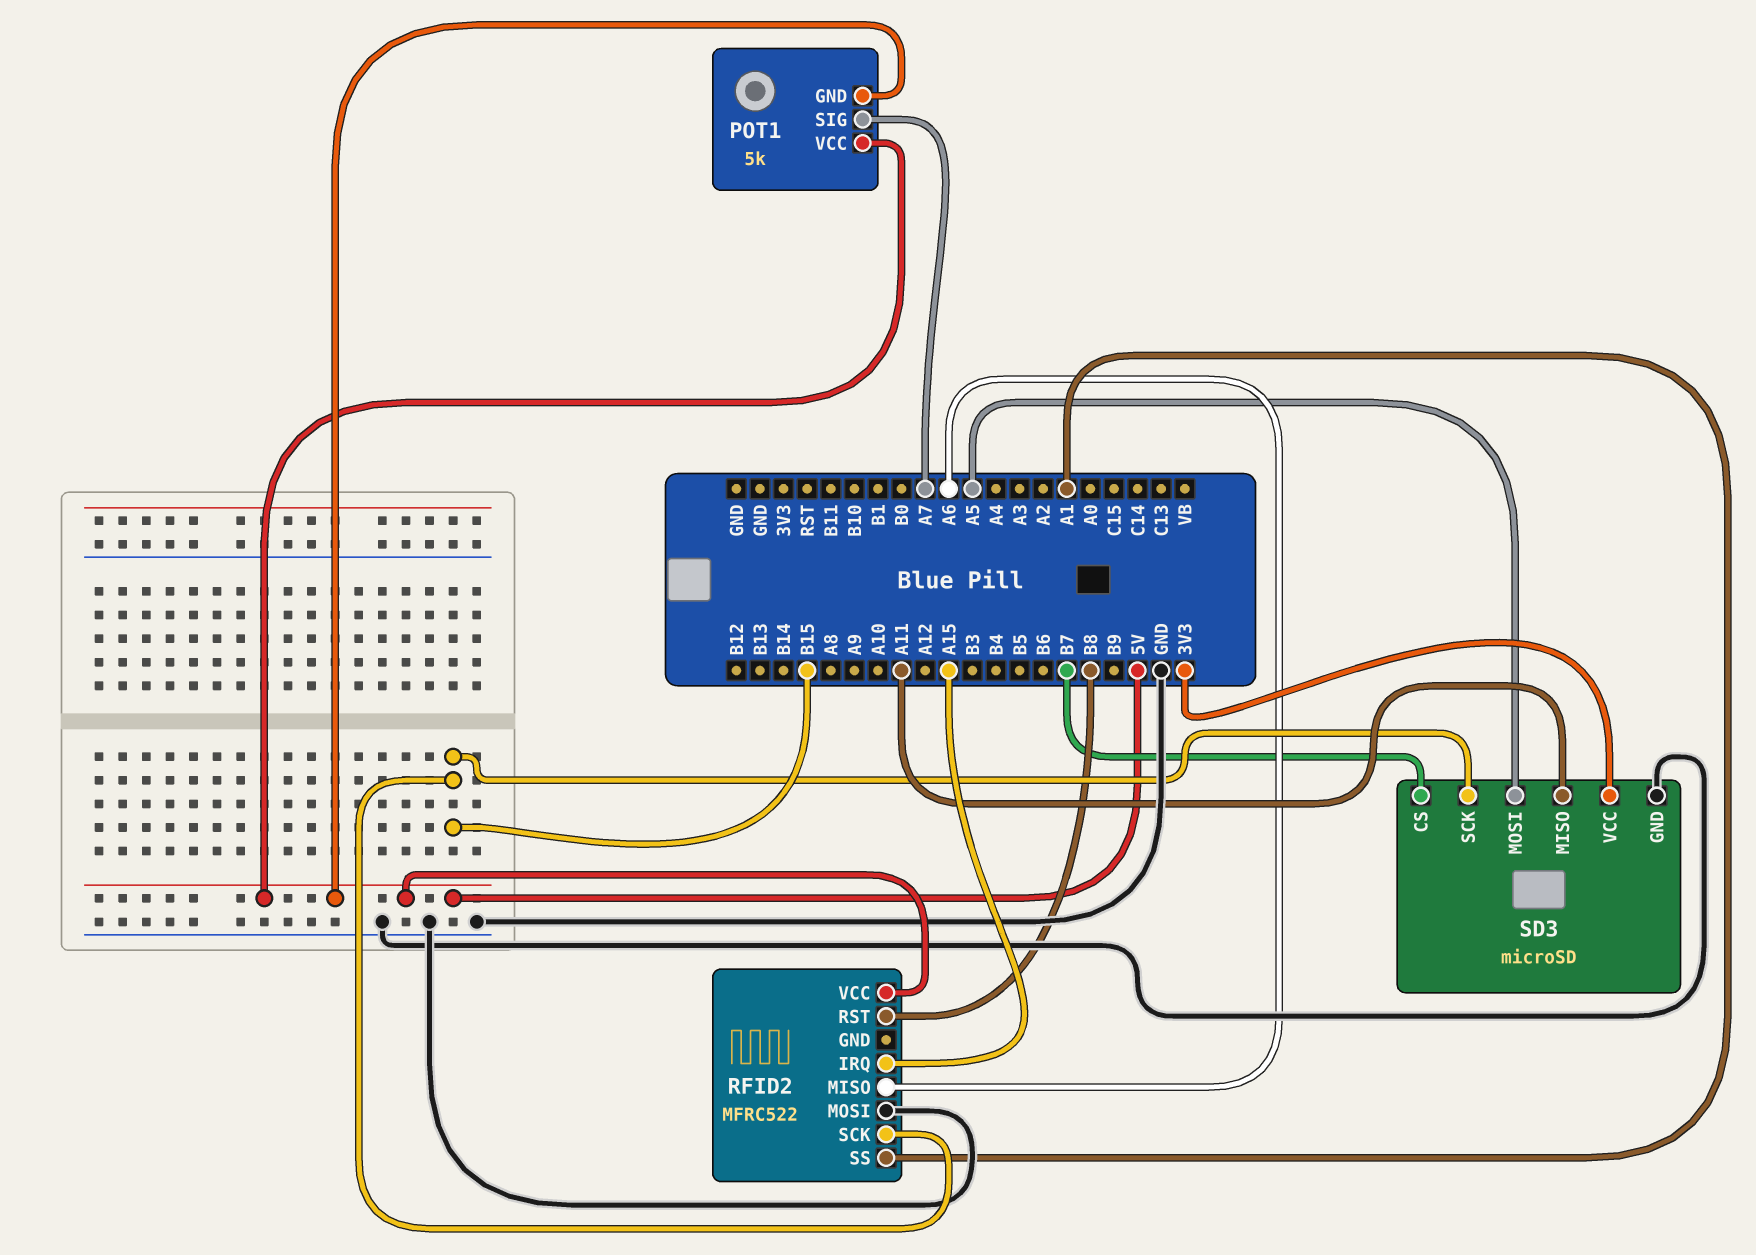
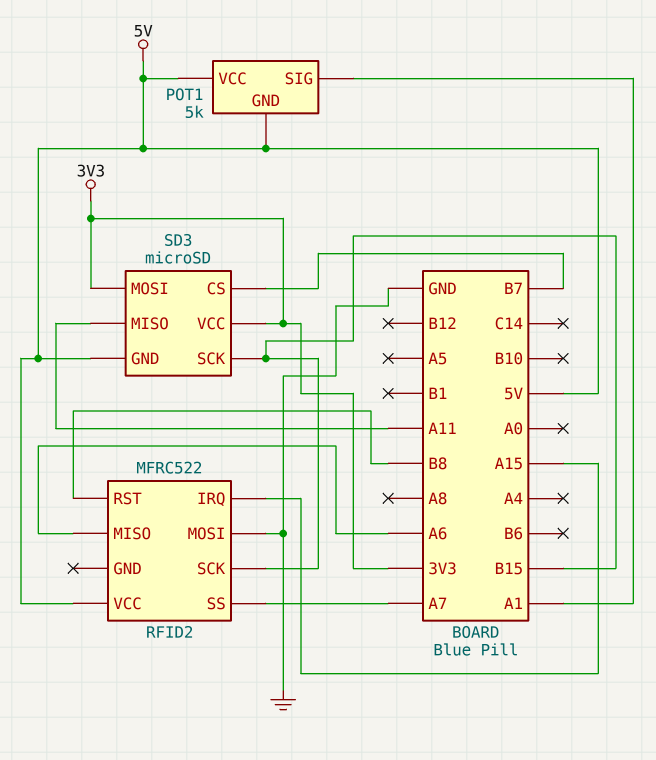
POT1 pin SIG: A7 -> A1
RFID2 pin SS: A1 -> A7
SD3 pin GND: GND -> 5V
SD3 pin MOSI: A5 -> 3V3

